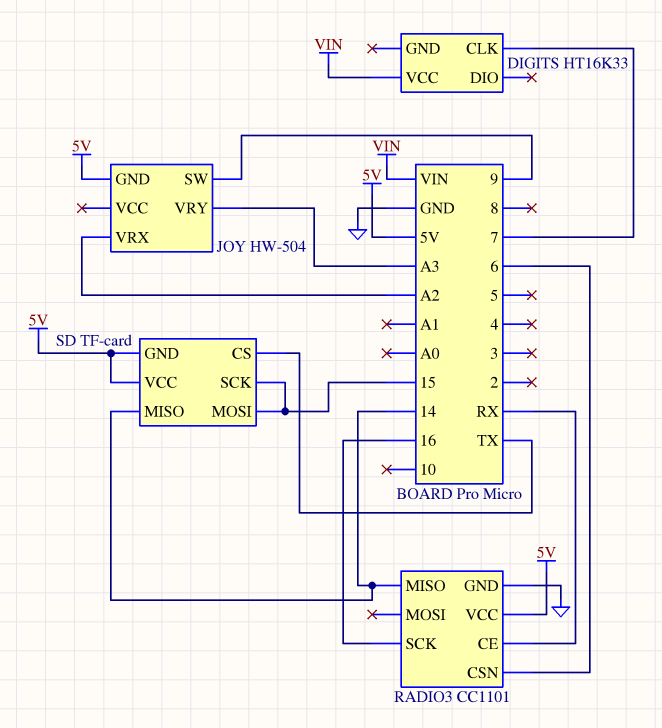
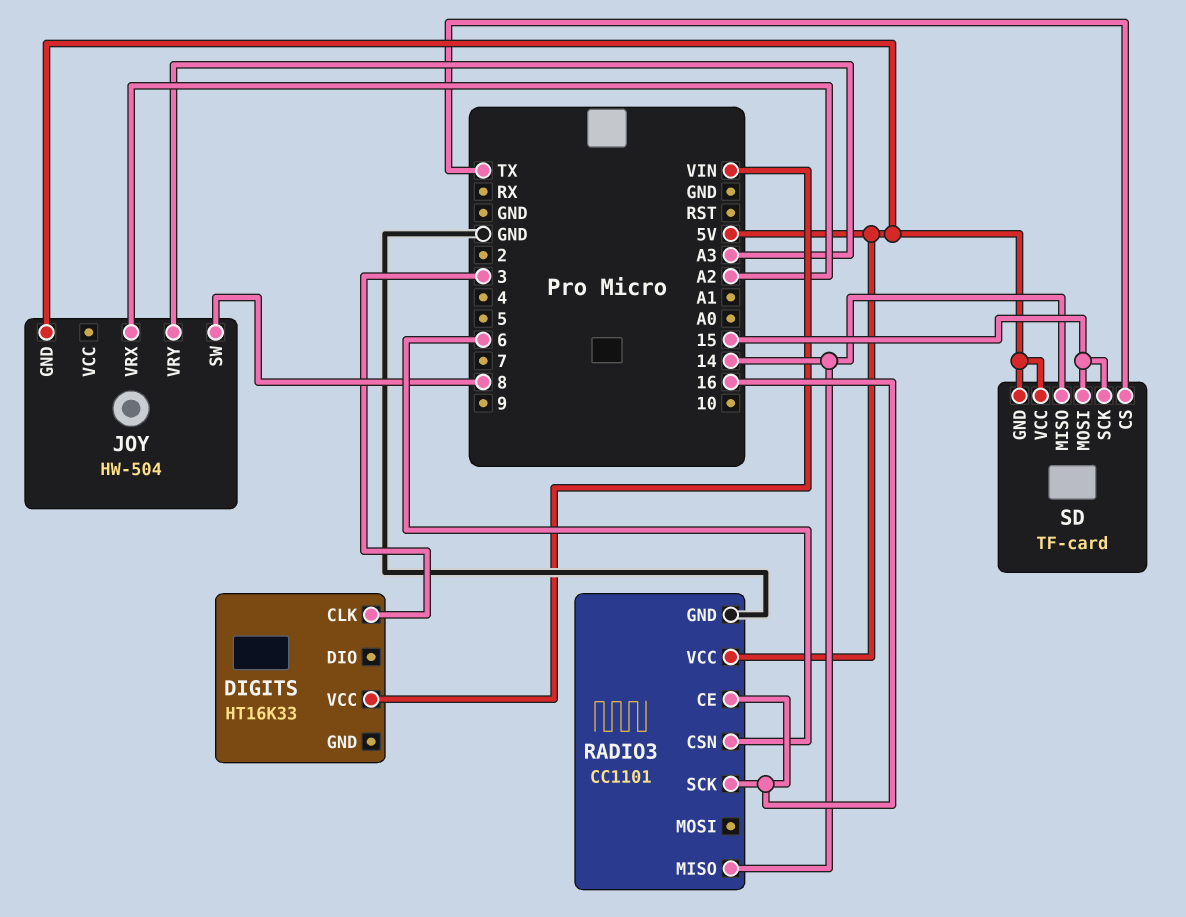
DIGITS pin CLK: 7 -> 3
JOY pin SW: 9 -> 8
RADIO3 pin CE: RX -> 16

